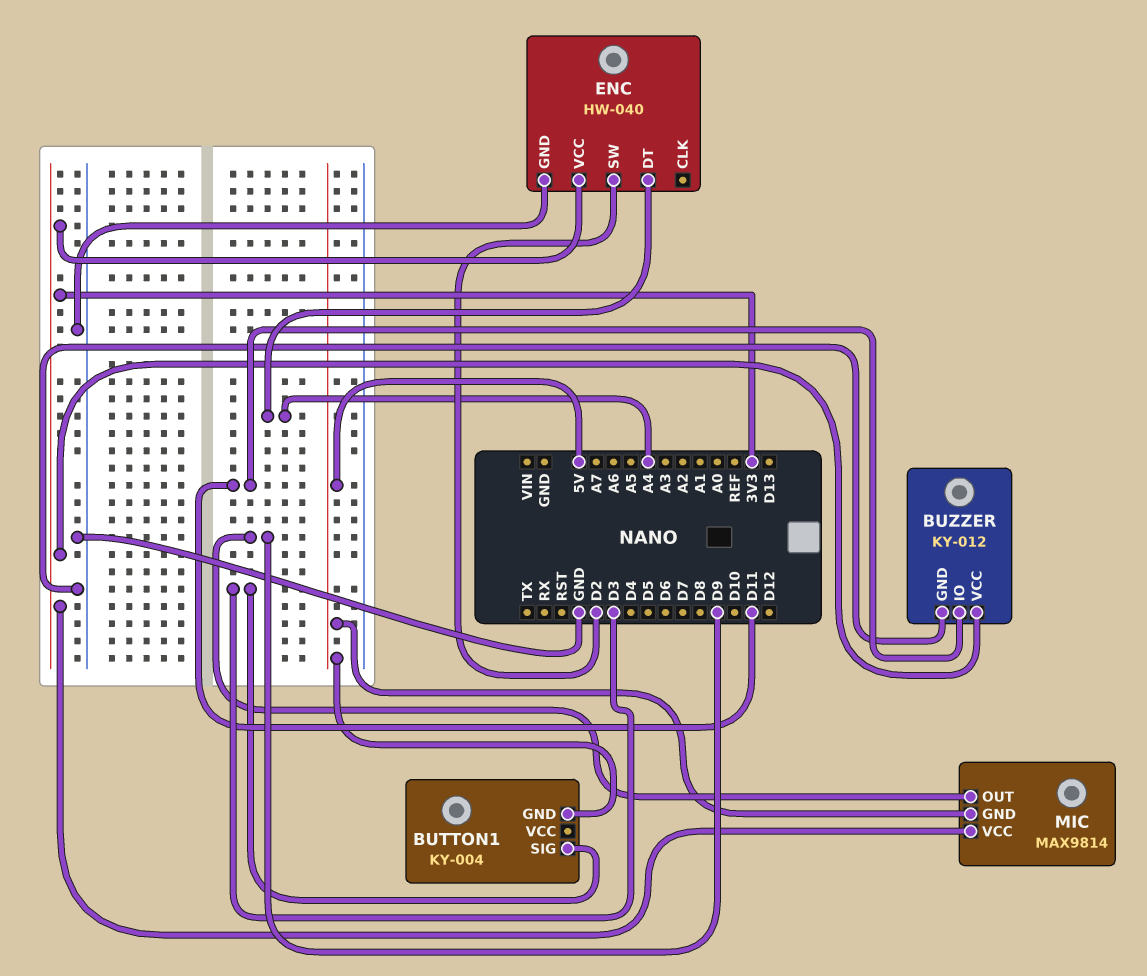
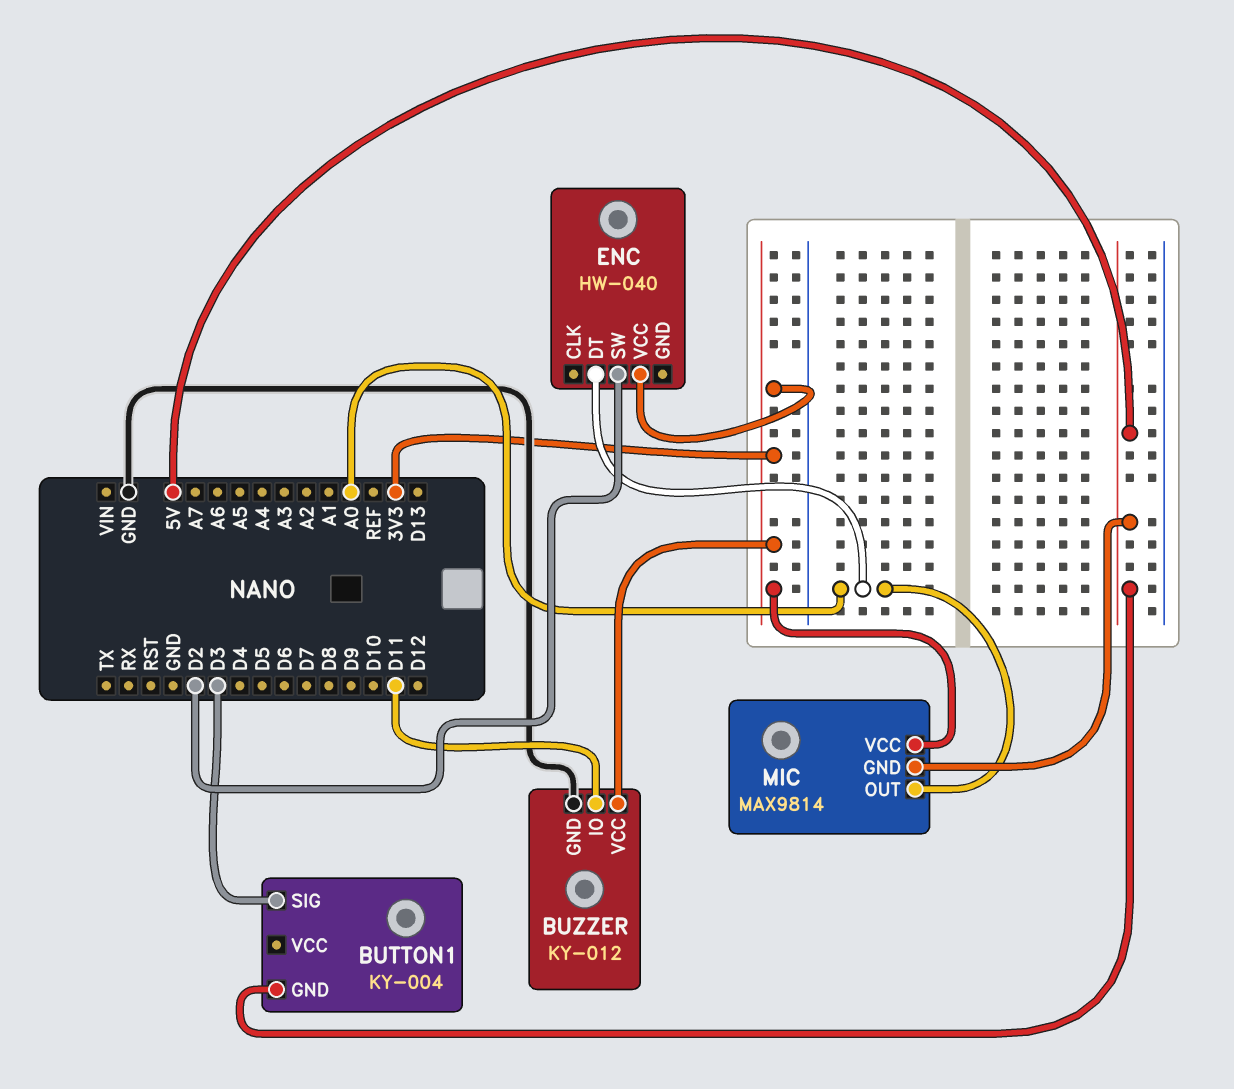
ENC pin DT: A4 -> A0
ENC pin GND: GND -> none
MIC pin OUT: D9 -> A0

